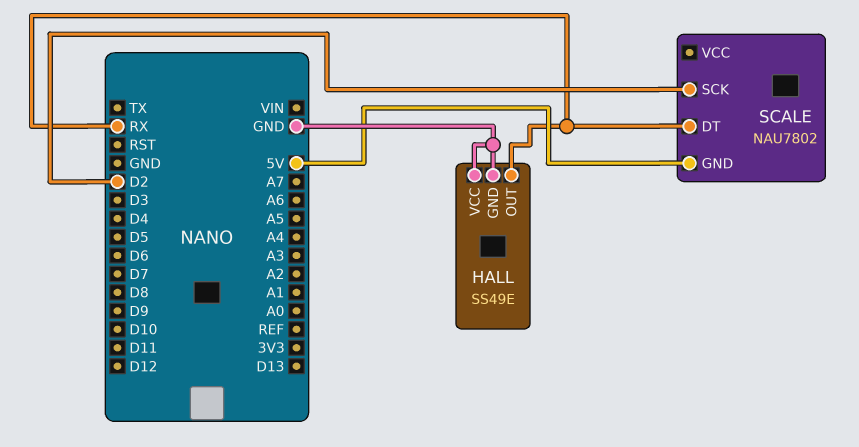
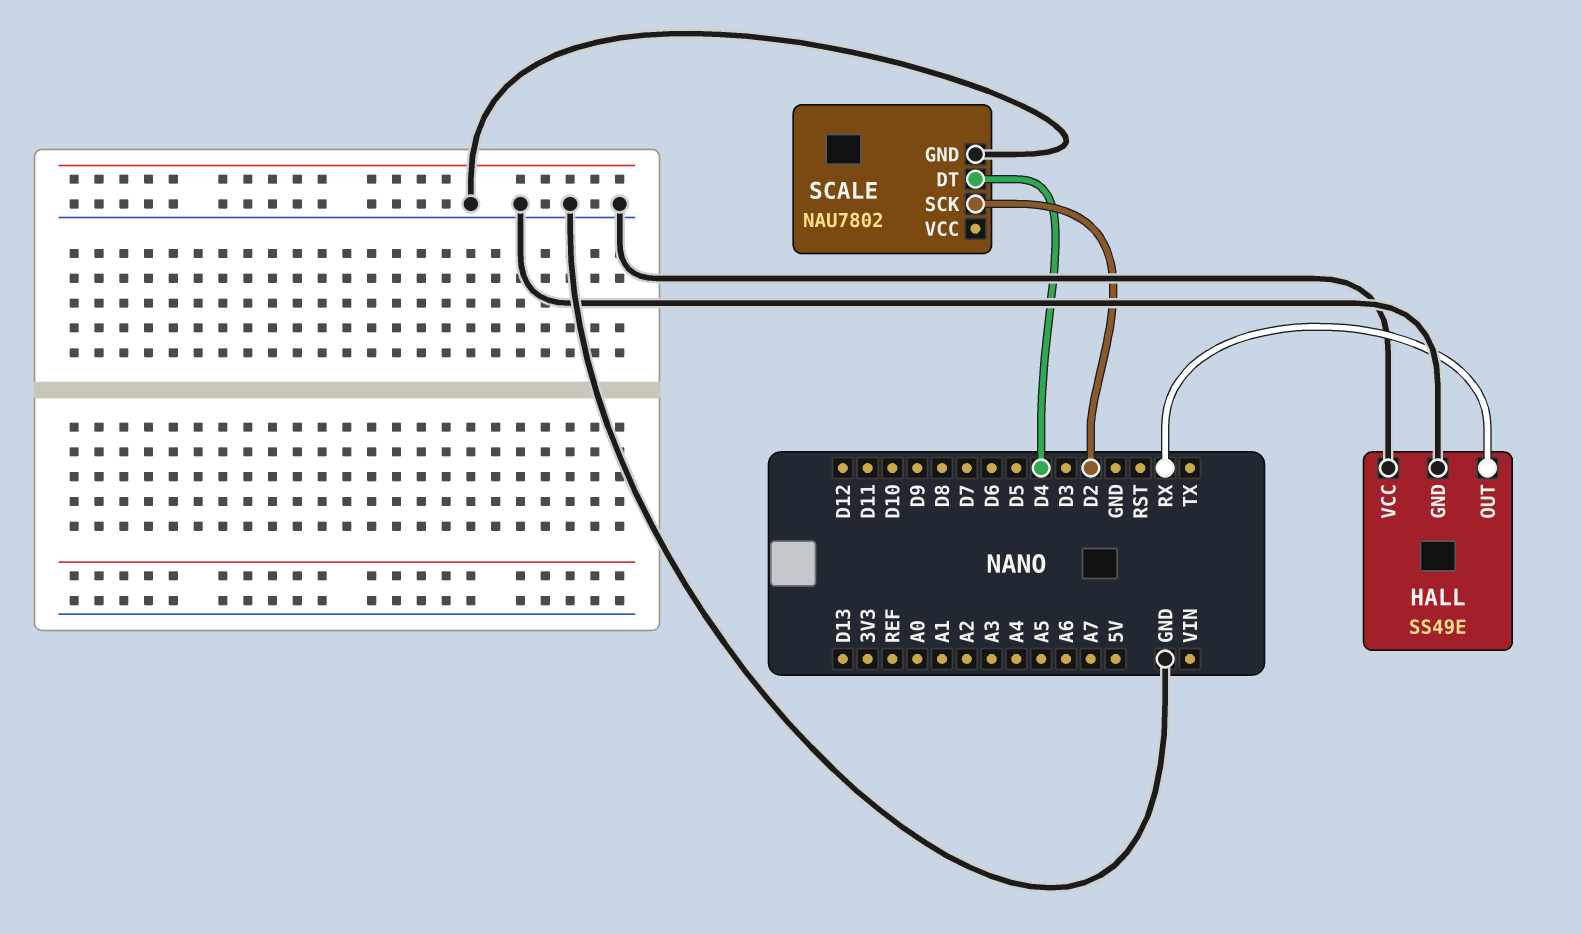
SCALE pin DT: RX -> D4
SCALE pin GND: 5V -> GND

